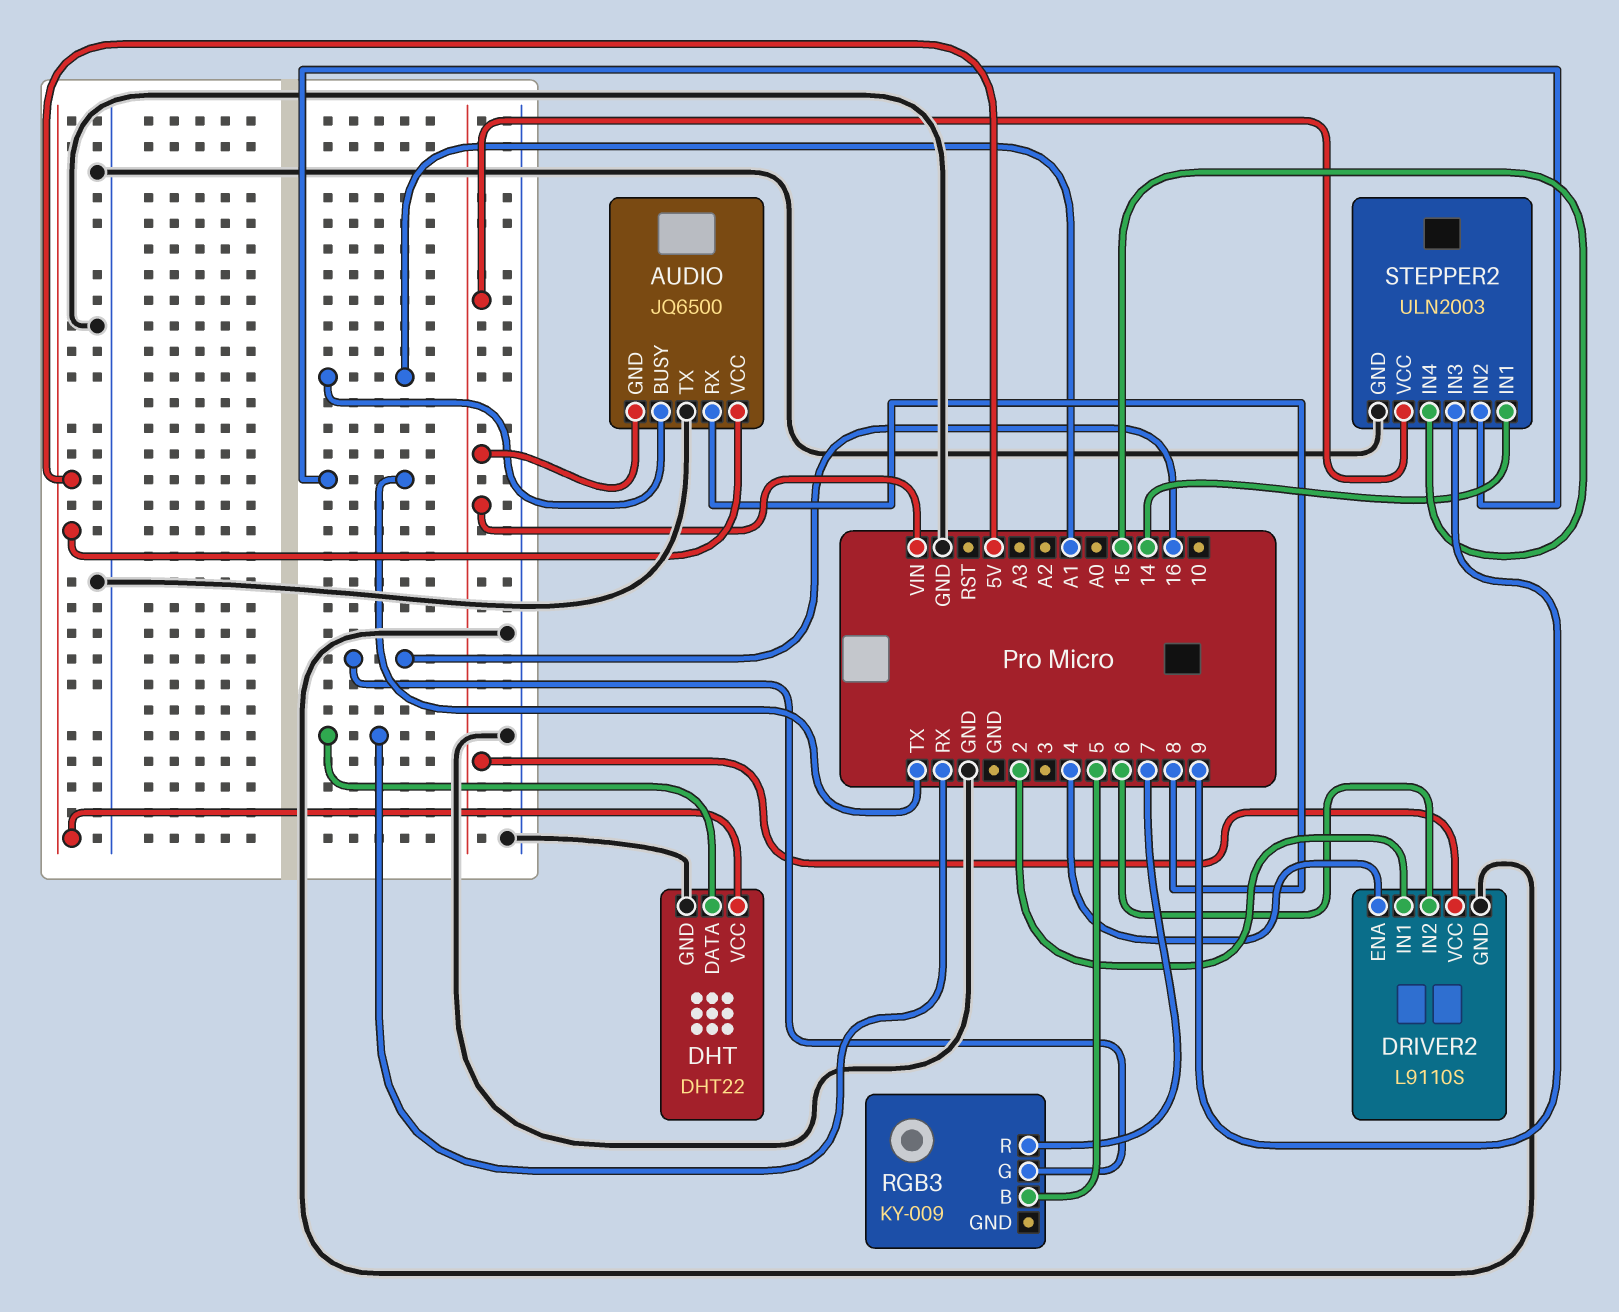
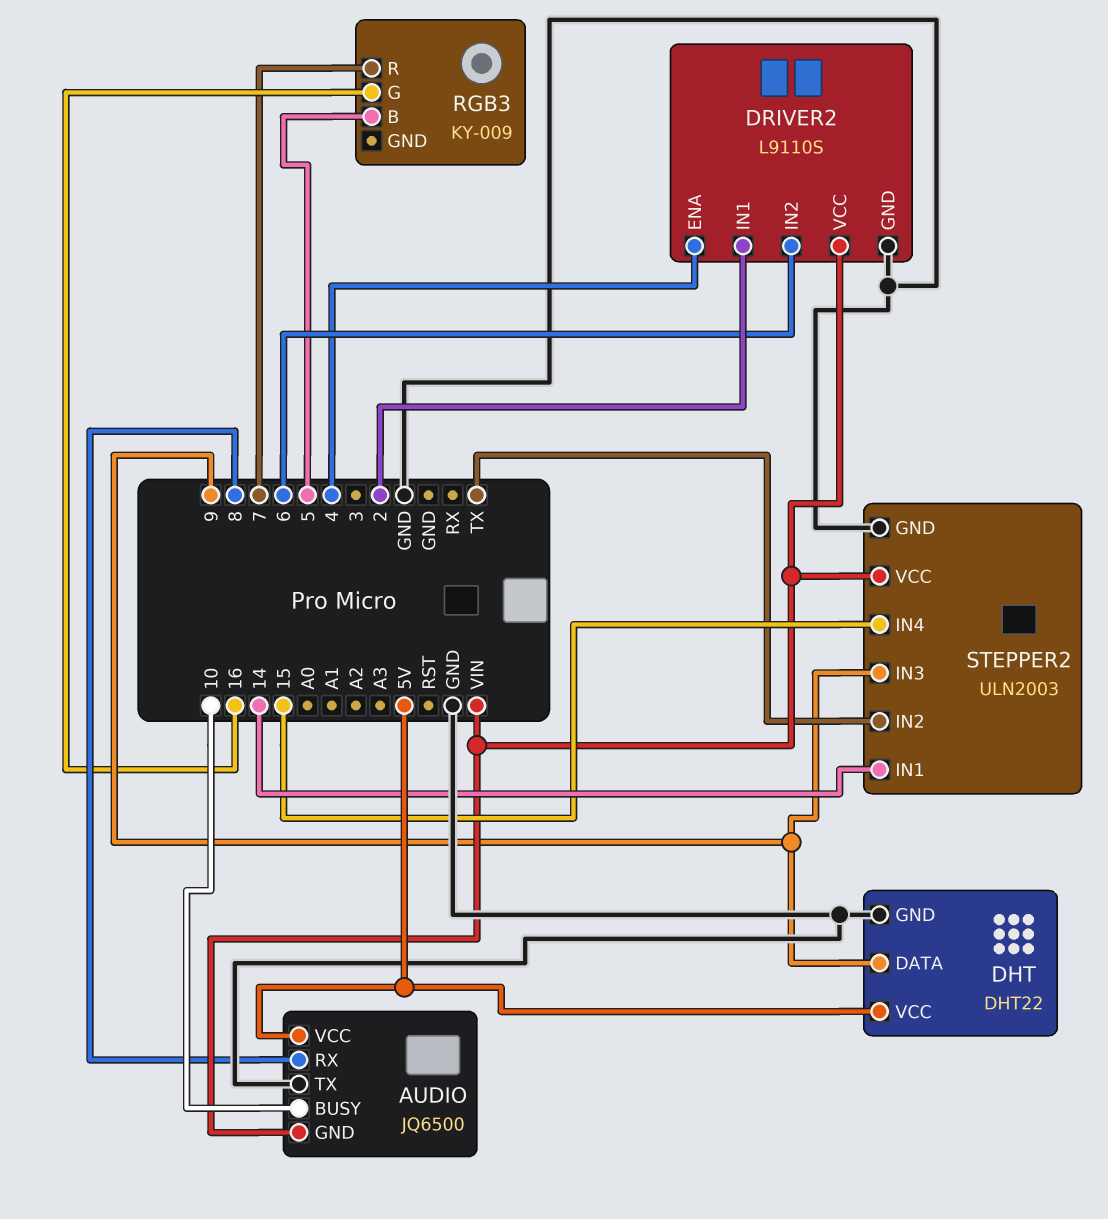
AUDIO pin BUSY: A1 -> 10
DHT pin DATA: RX -> 9

